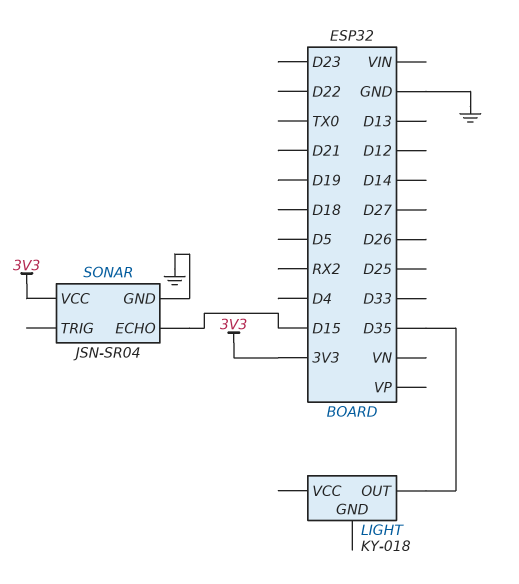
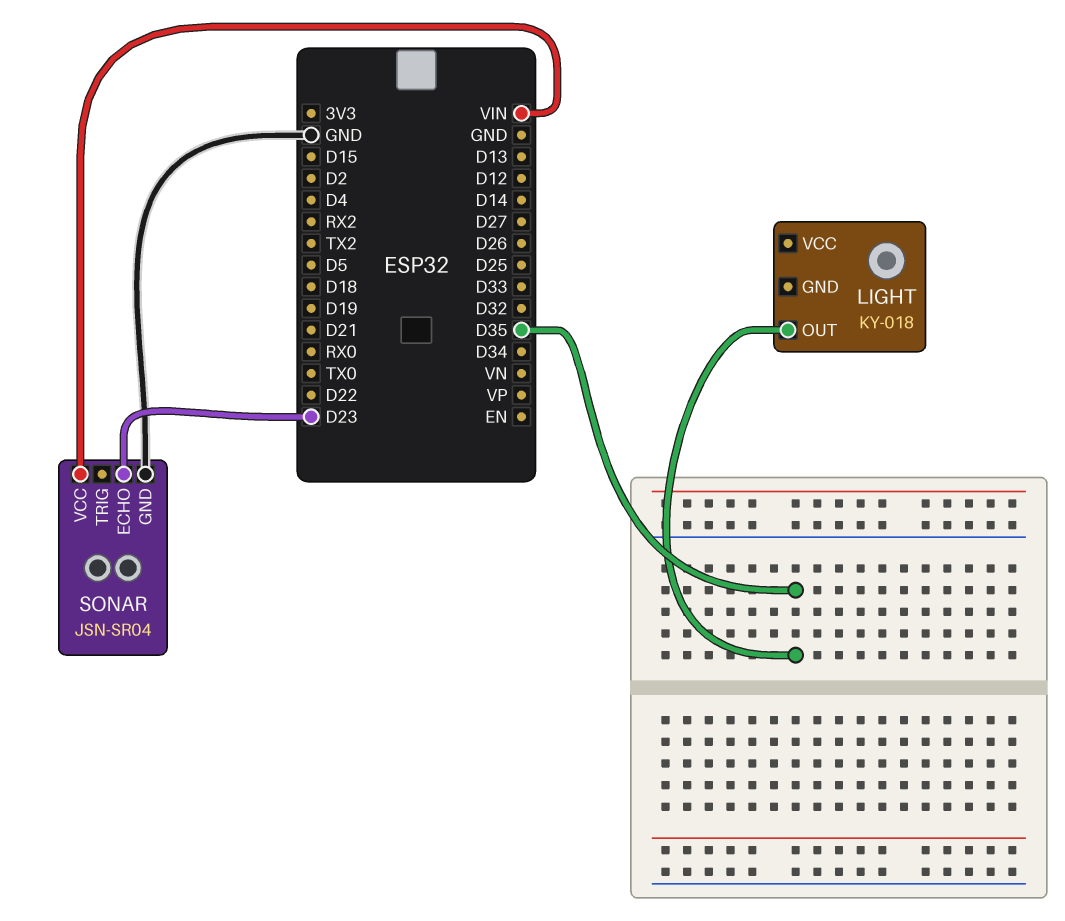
SONAR pin ECHO: D15 -> D23
SONAR pin VCC: 3V3 -> VIN

